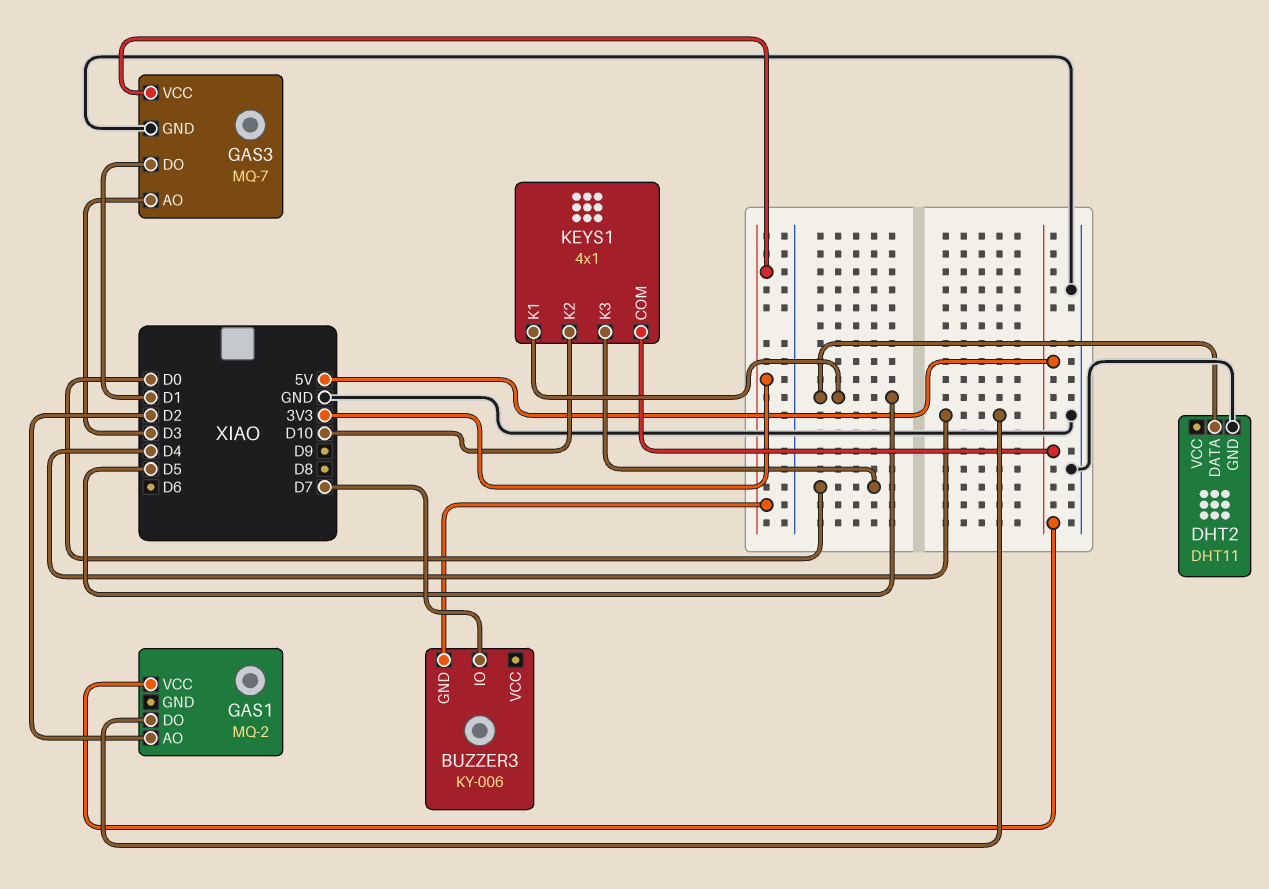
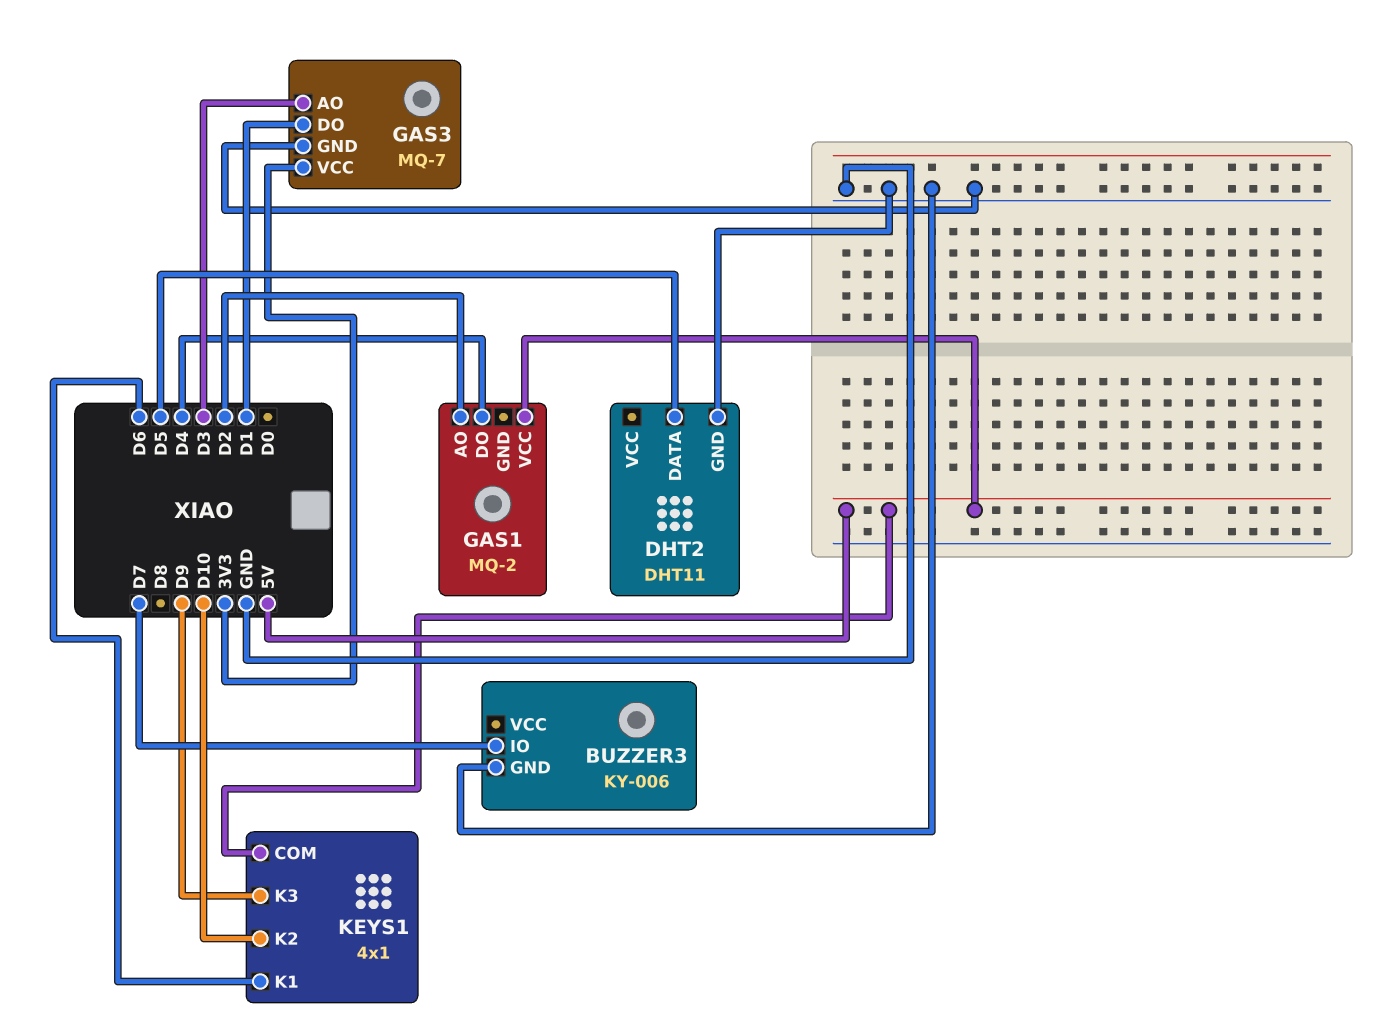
BUZZER3 pin GND: 3V3 -> GND
KEYS1 pin K1: D5 -> D6
KEYS1 pin K3: D0 -> D9

